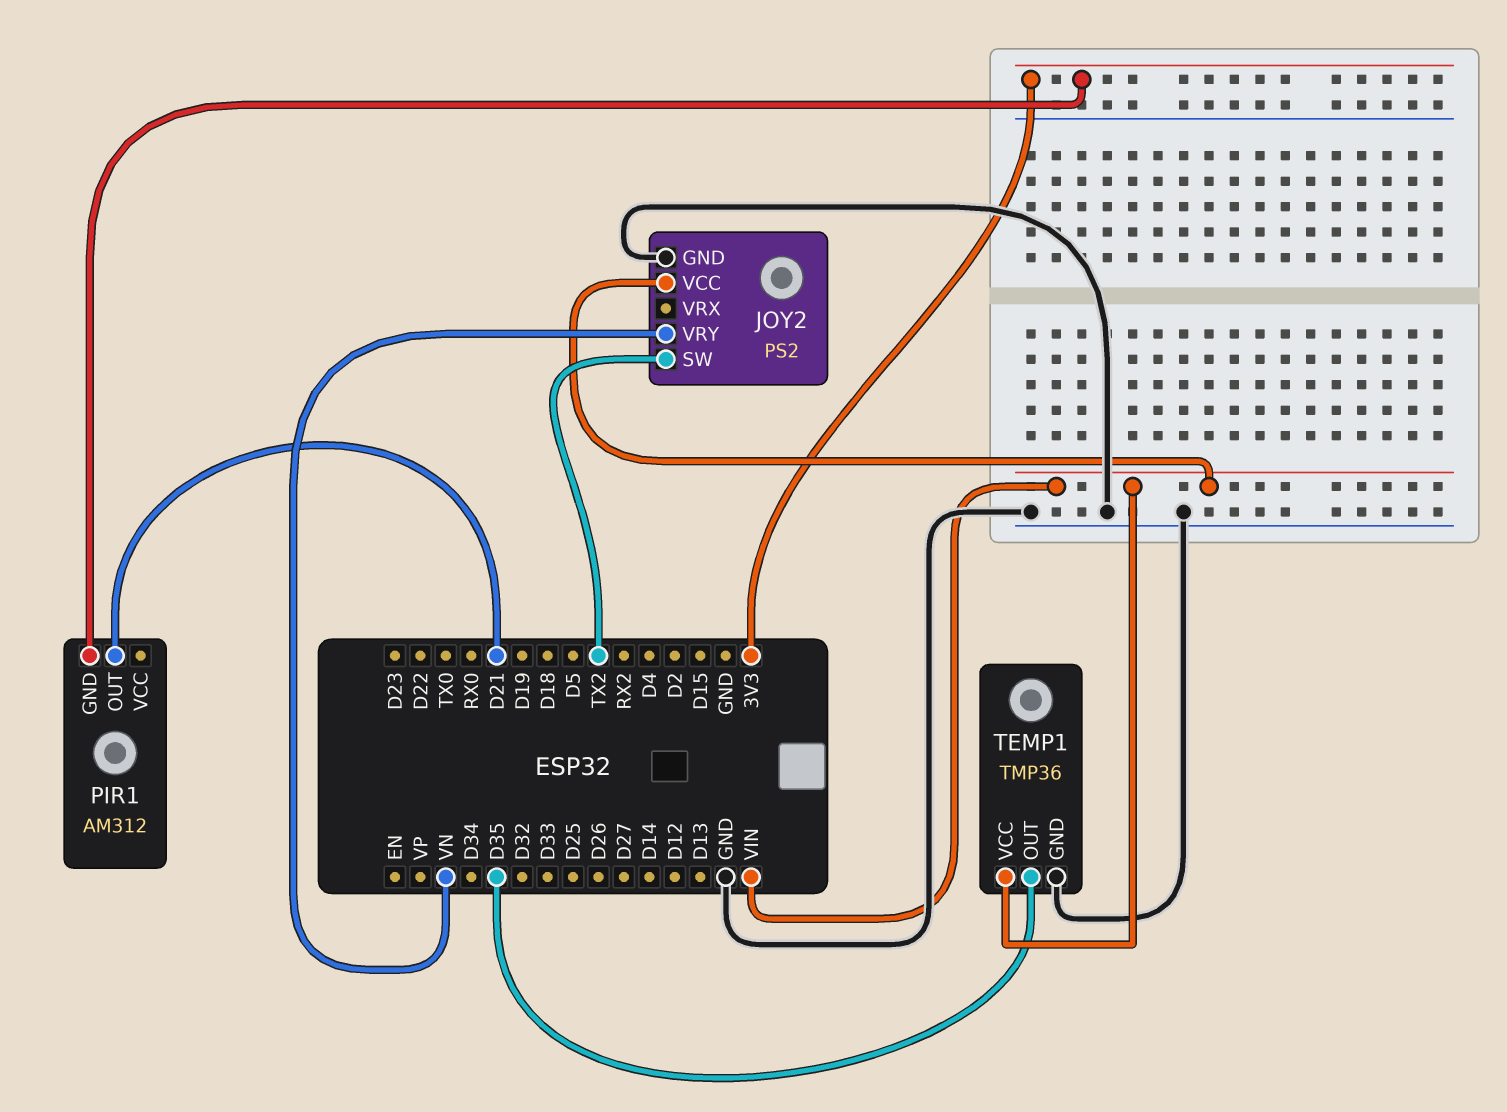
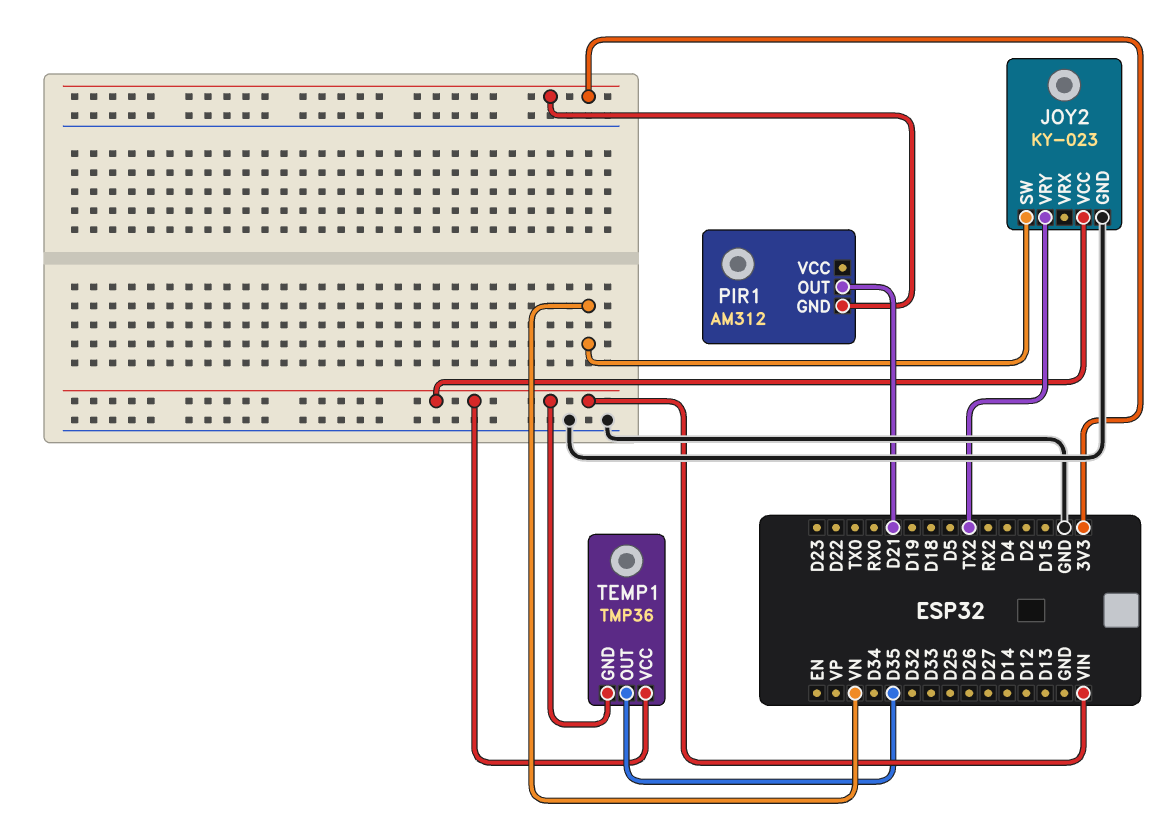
JOY2: PS2 -> KY-023
JOY2 pin SW: TX2 -> VN
JOY2 pin VRY: VN -> TX2
TEMP1 pin GND: GND -> VIN

